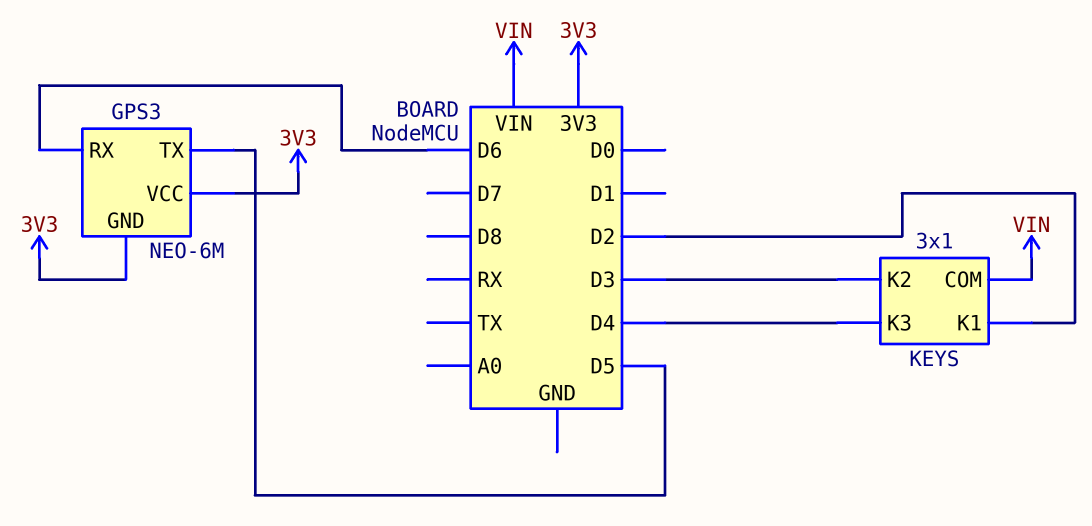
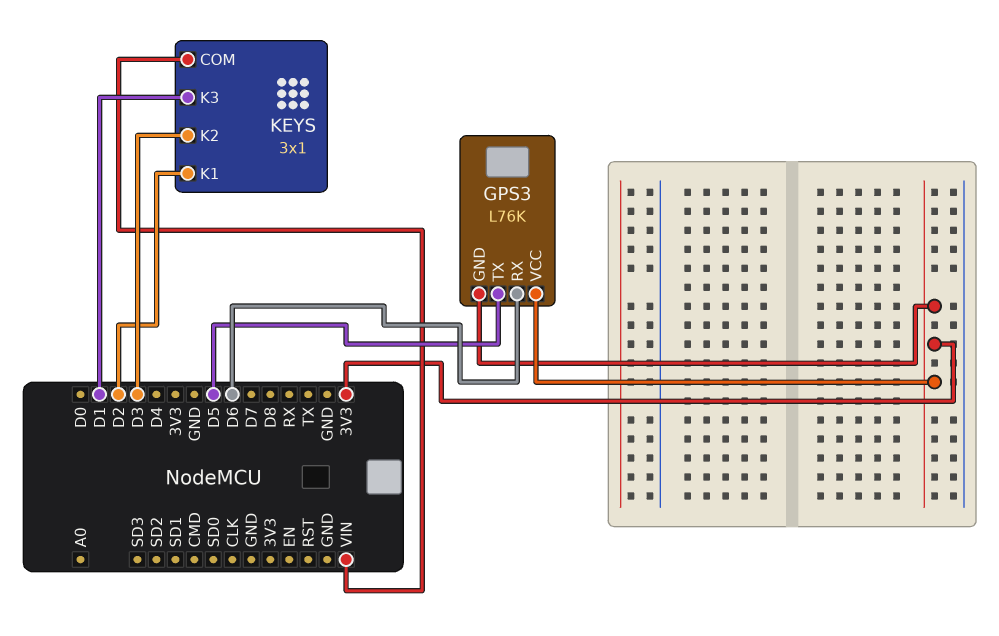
GPS3: NEO-6M -> L76K
KEYS pin K3: D4 -> D1

